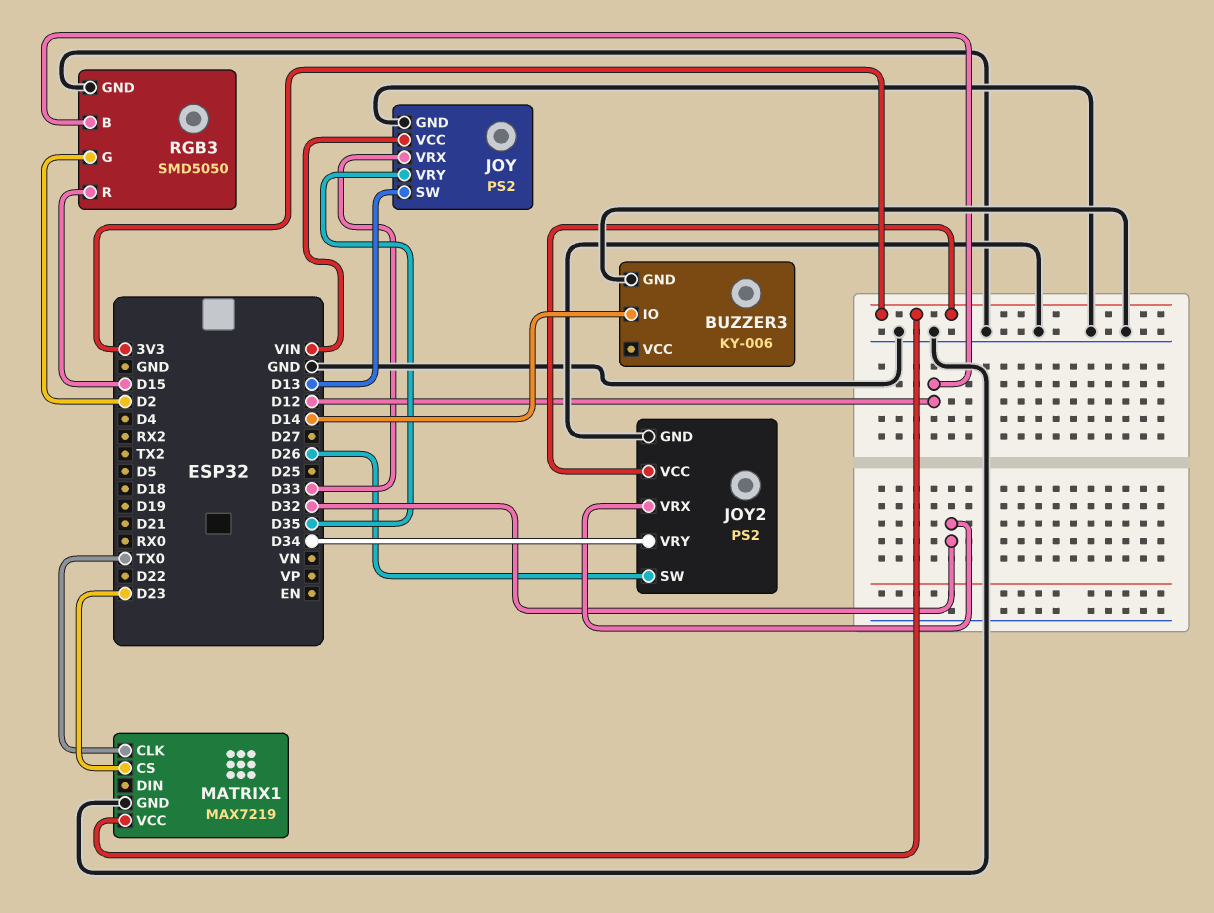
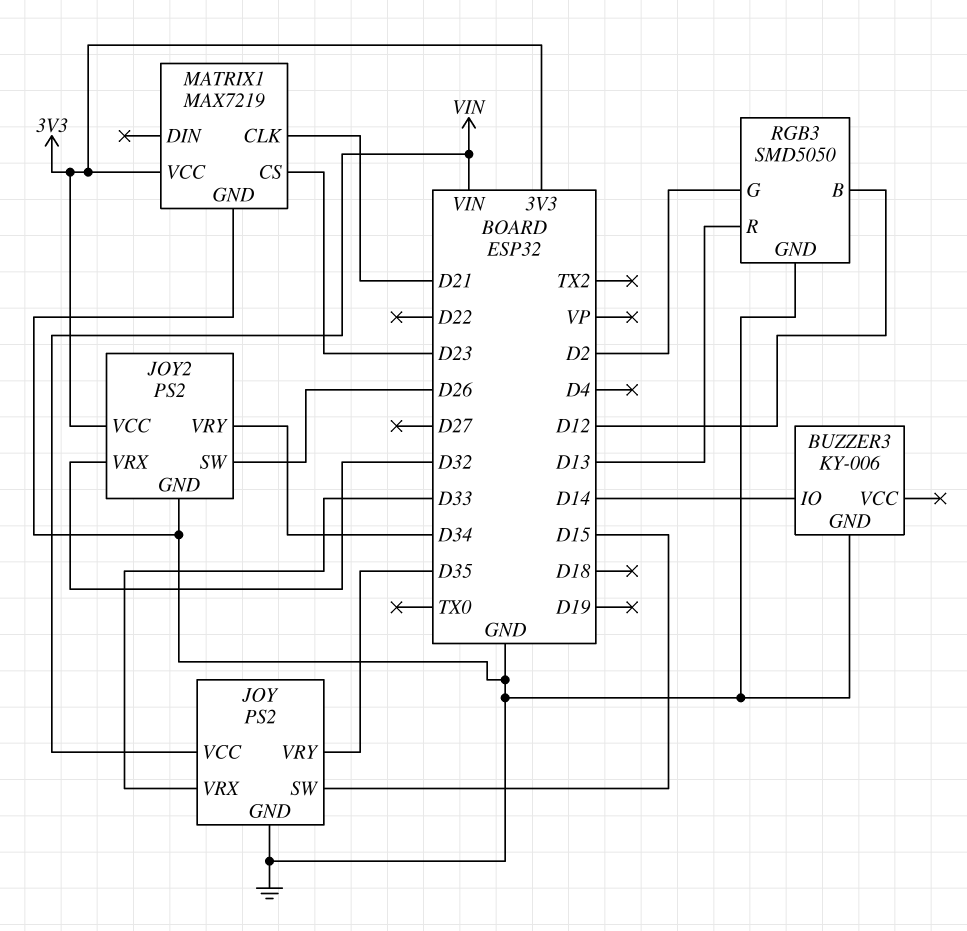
JOY pin SW: D13 -> D15
MATRIX1 pin CLK: TX0 -> D21
RGB3 pin R: D15 -> D13

